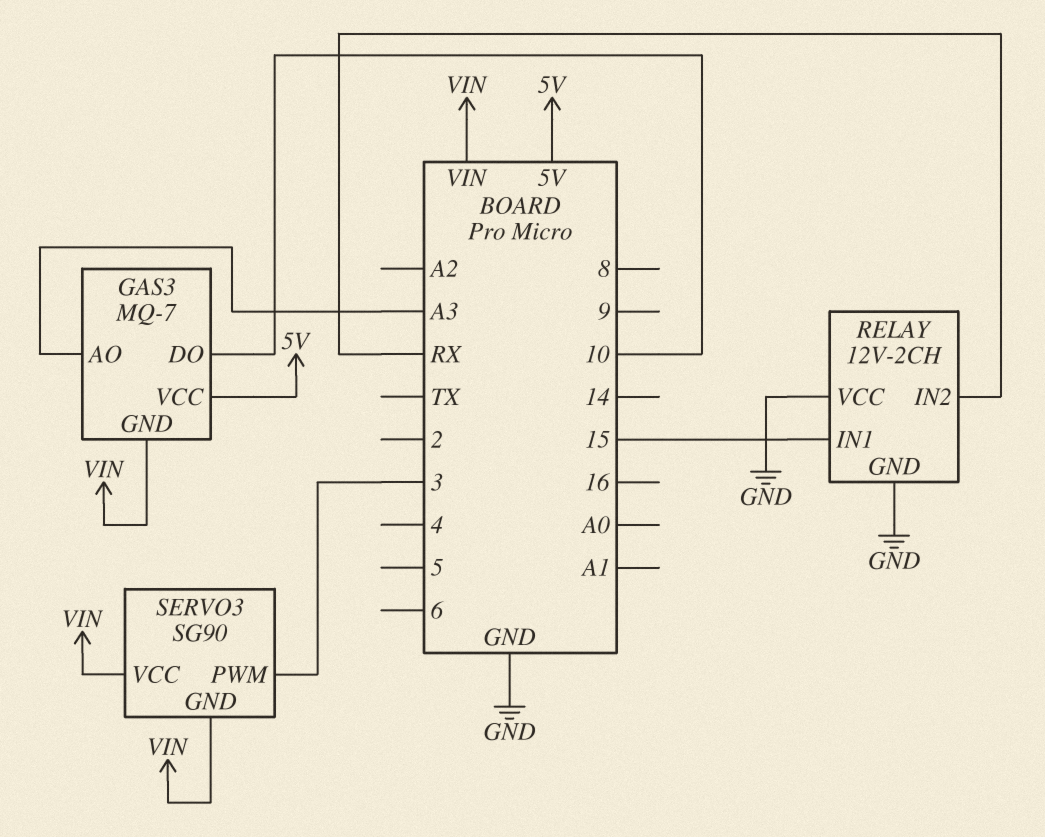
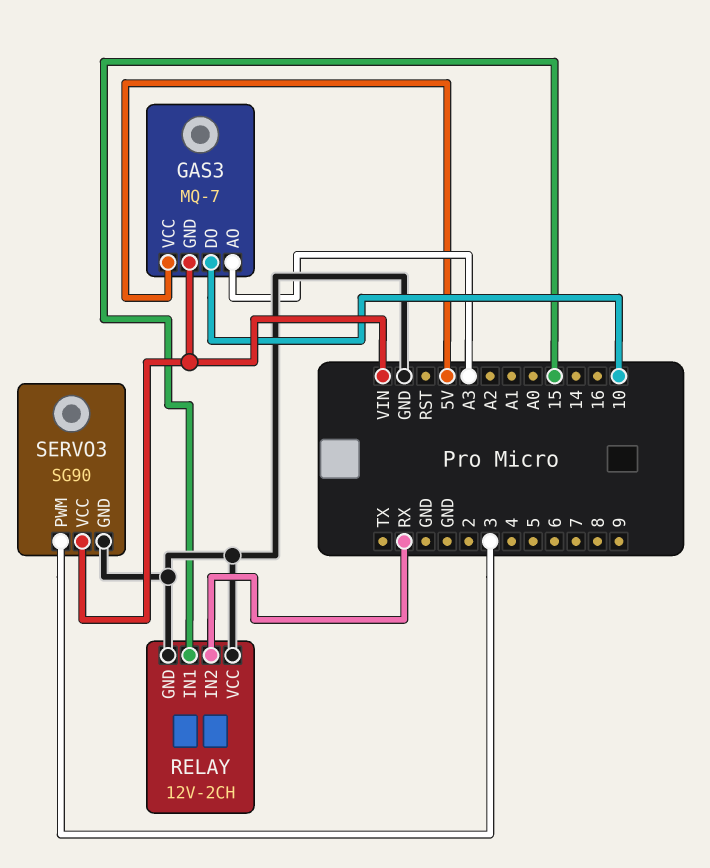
SERVO3 pin GND: VIN -> GND

